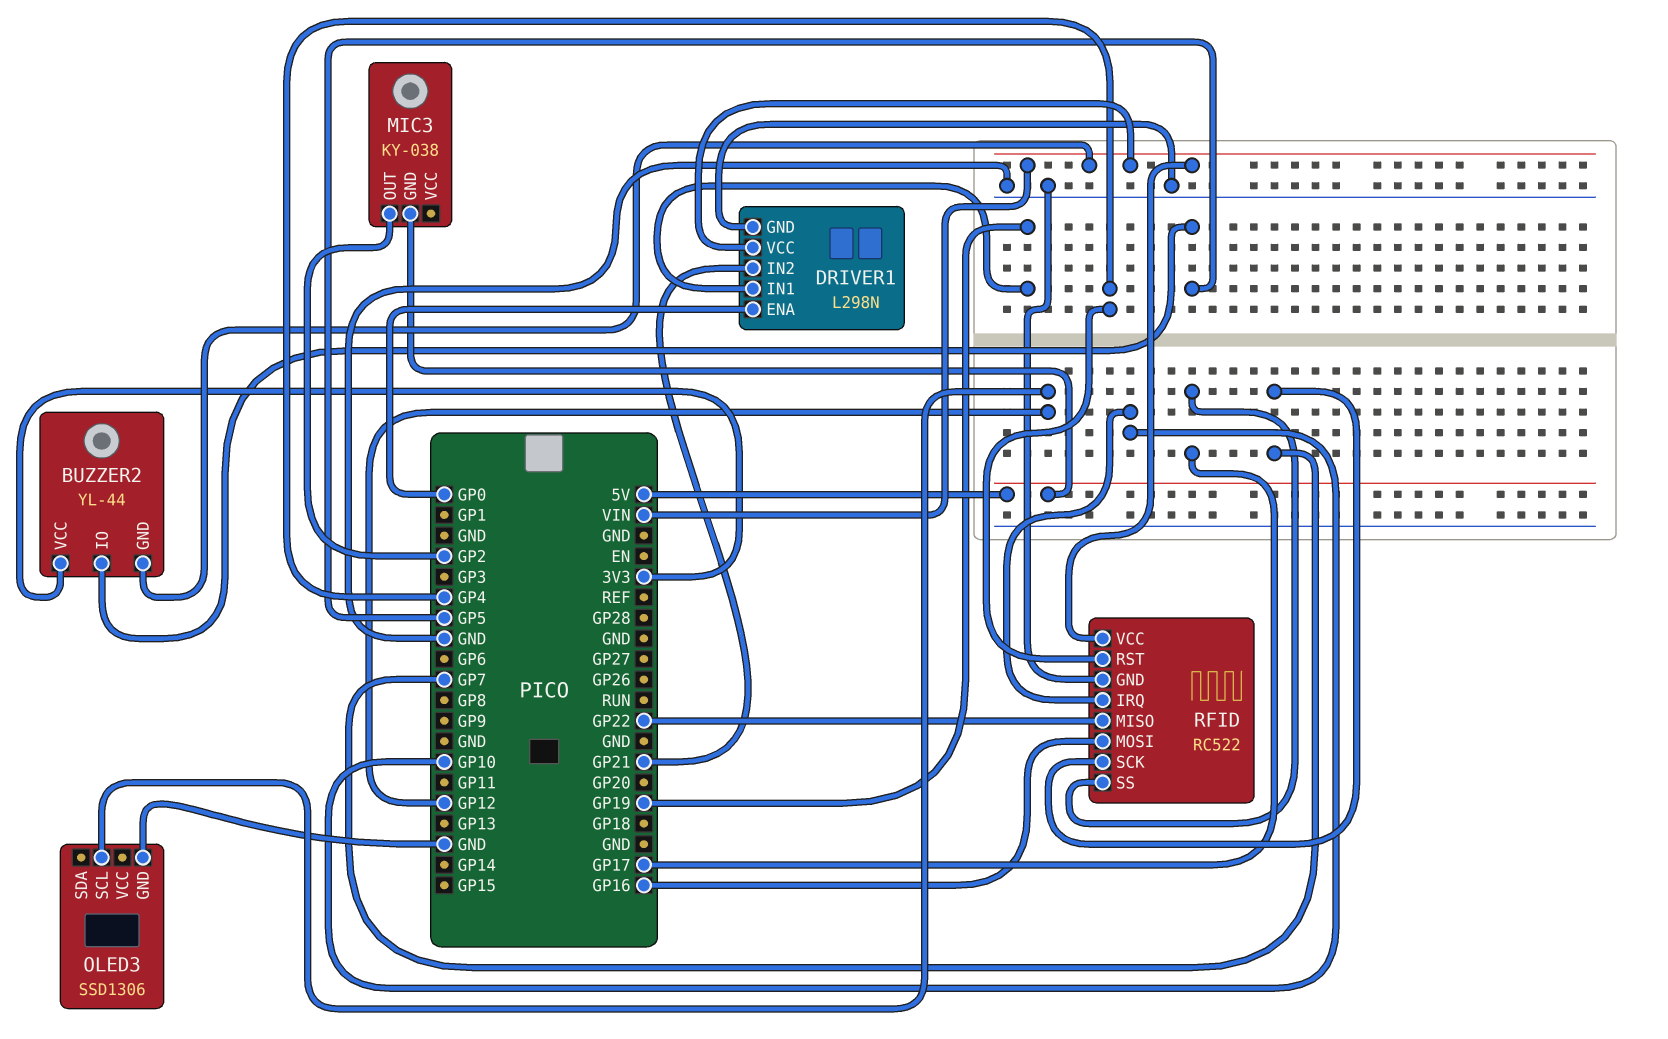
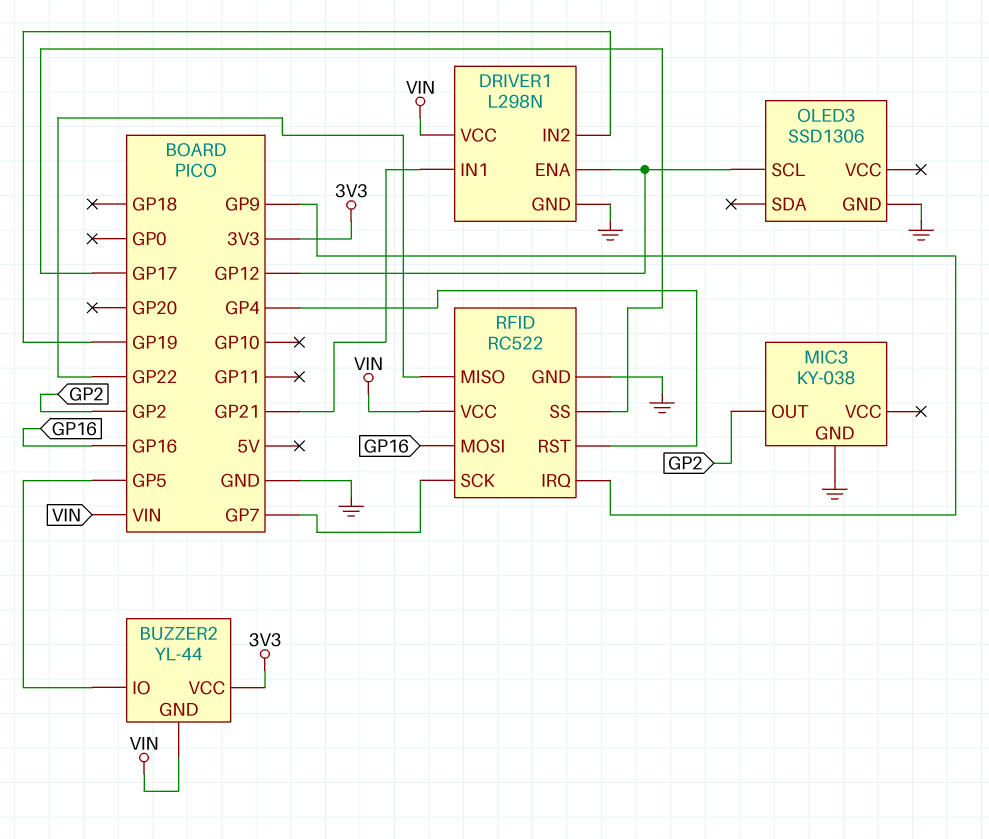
DRIVER1 pin ENA: GP0 -> GP12
DRIVER1 pin IN1: GP19 -> GP21
DRIVER1 pin IN2: GP21 -> GP19
MIC3 pin GND: 5V -> GND
RFID pin IRQ: GP10 -> GP9

